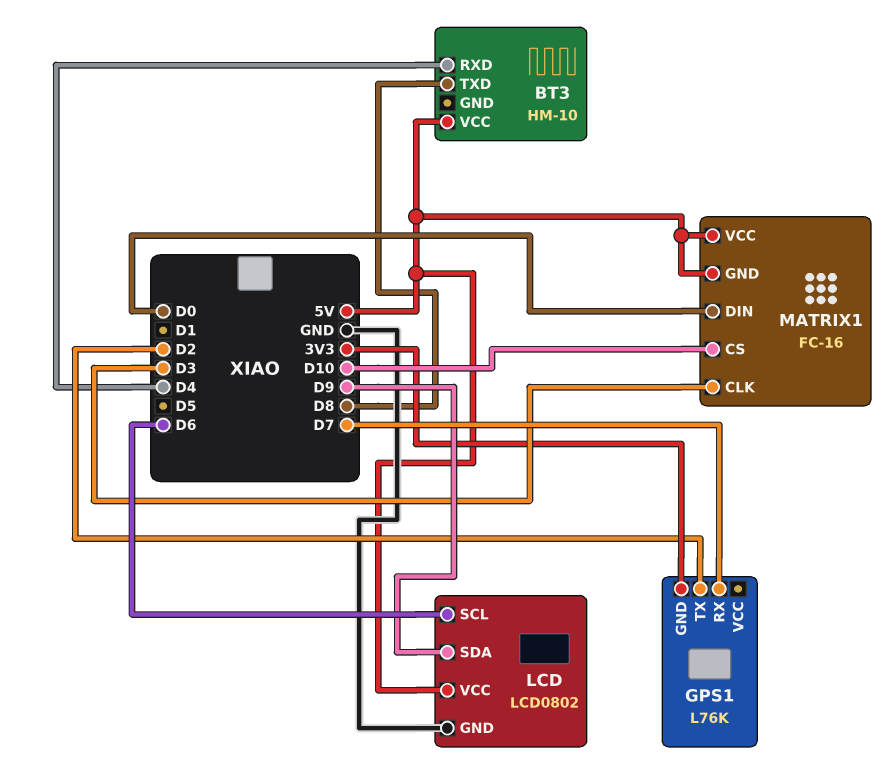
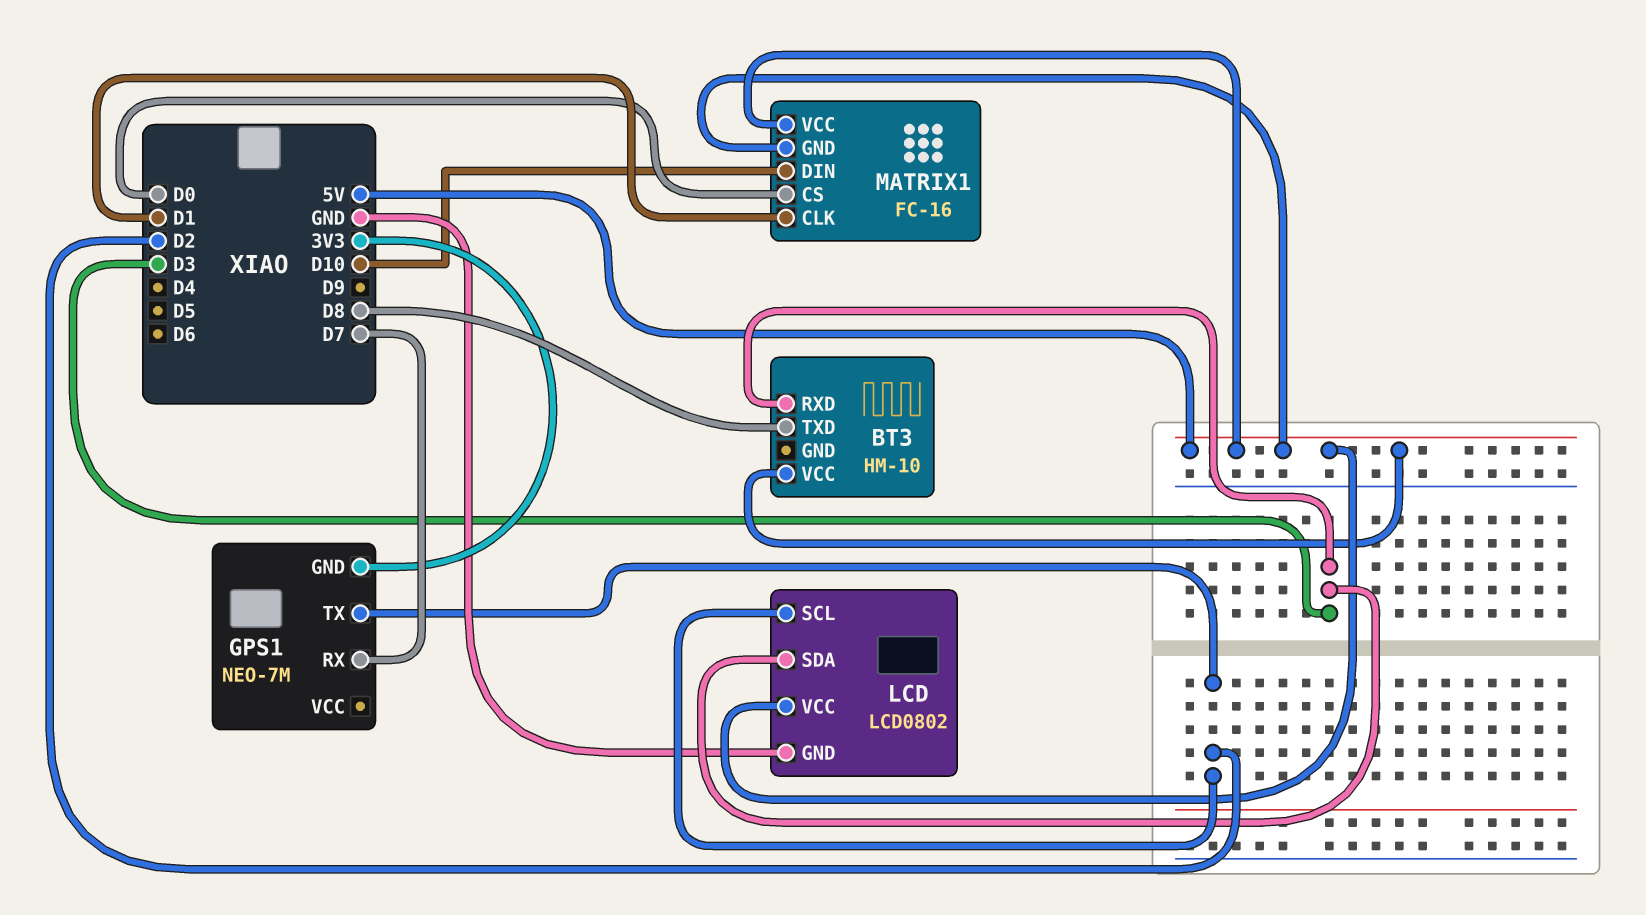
BT3 pin RXD: D4 -> D3
GPS1: L76K -> NEO-7M
LCD pin SCL: D6 -> D2
LCD pin SDA: D9 -> D3
MATRIX1 pin CLK: D3 -> D1
MATRIX1 pin CS: D10 -> D0
MATRIX1 pin DIN: D0 -> D10

